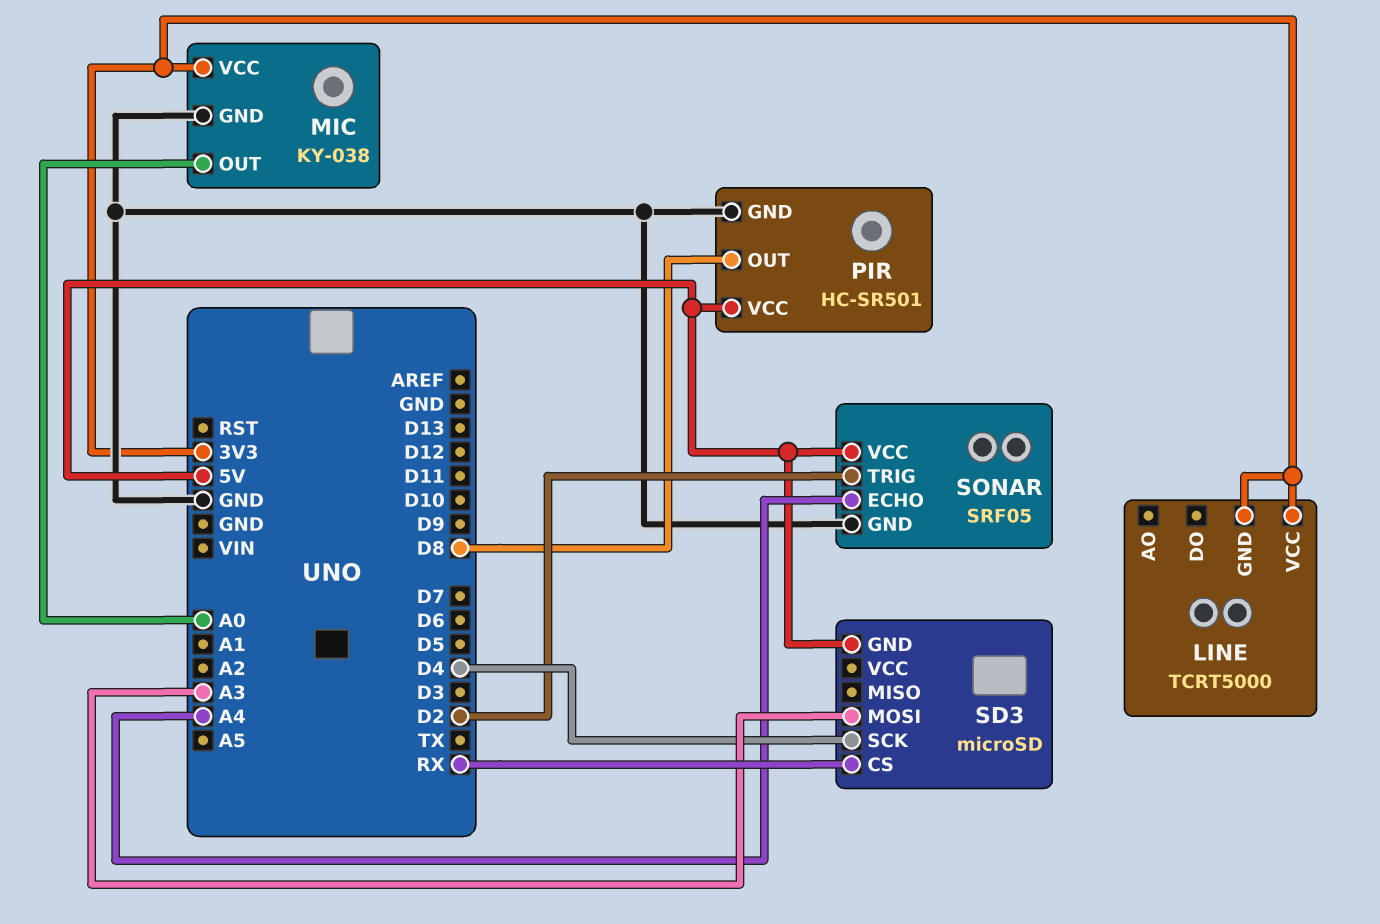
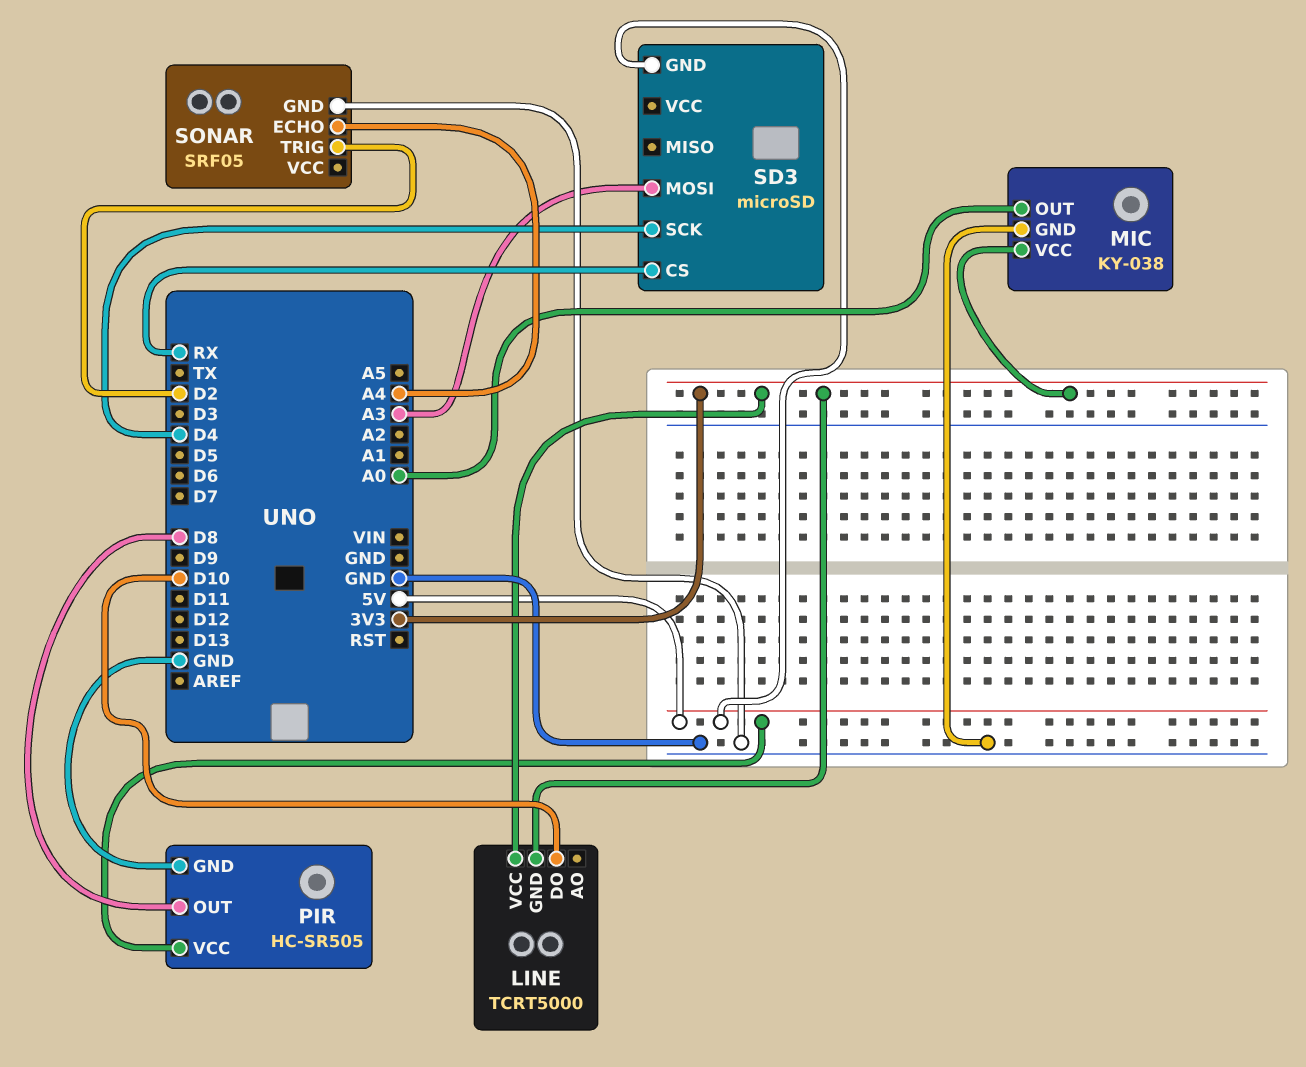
LINE pin DO: none -> D10
PIR: HC-SR501 -> HC-SR505
SONAR pin VCC: 5V -> none

